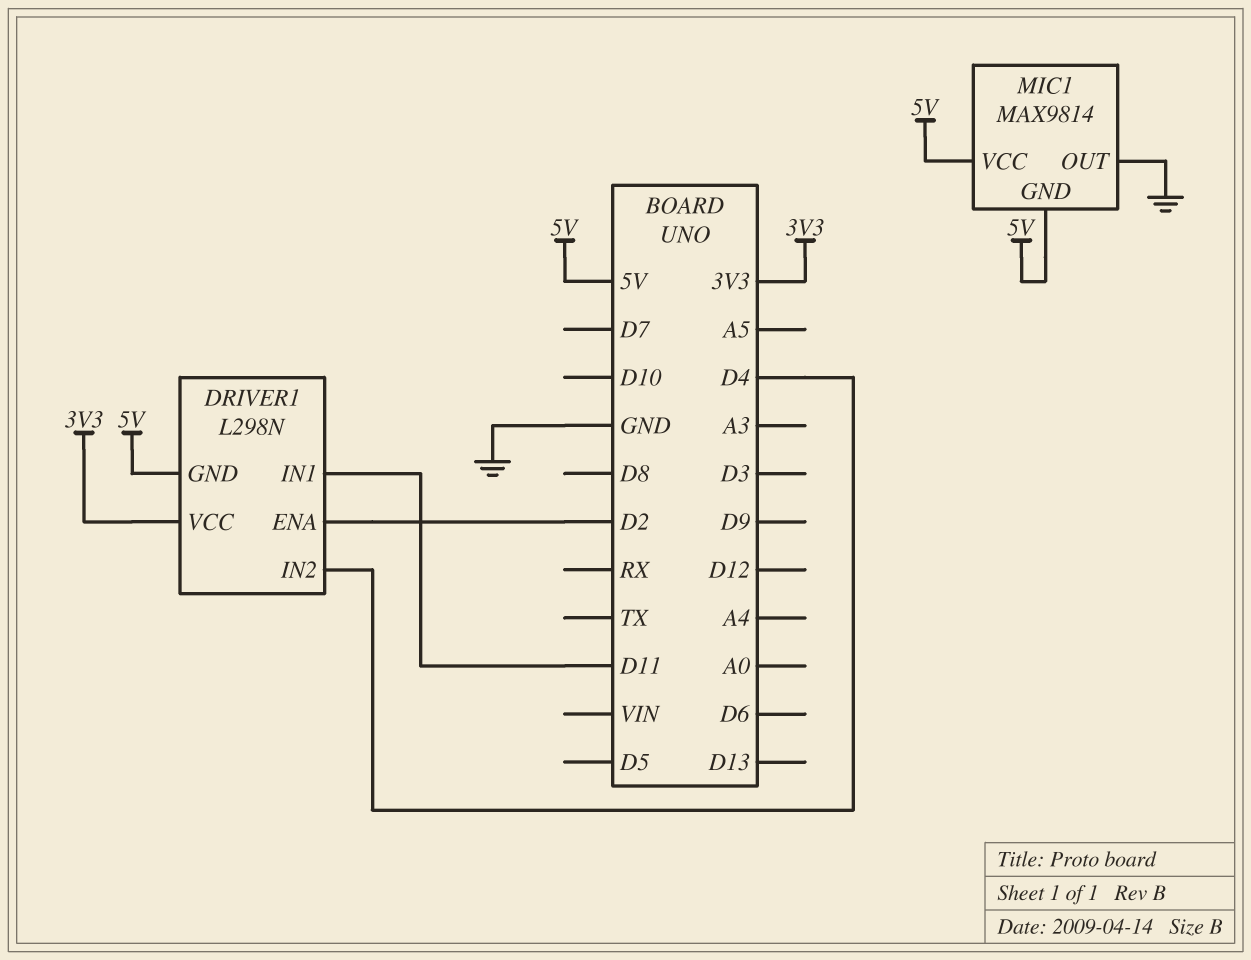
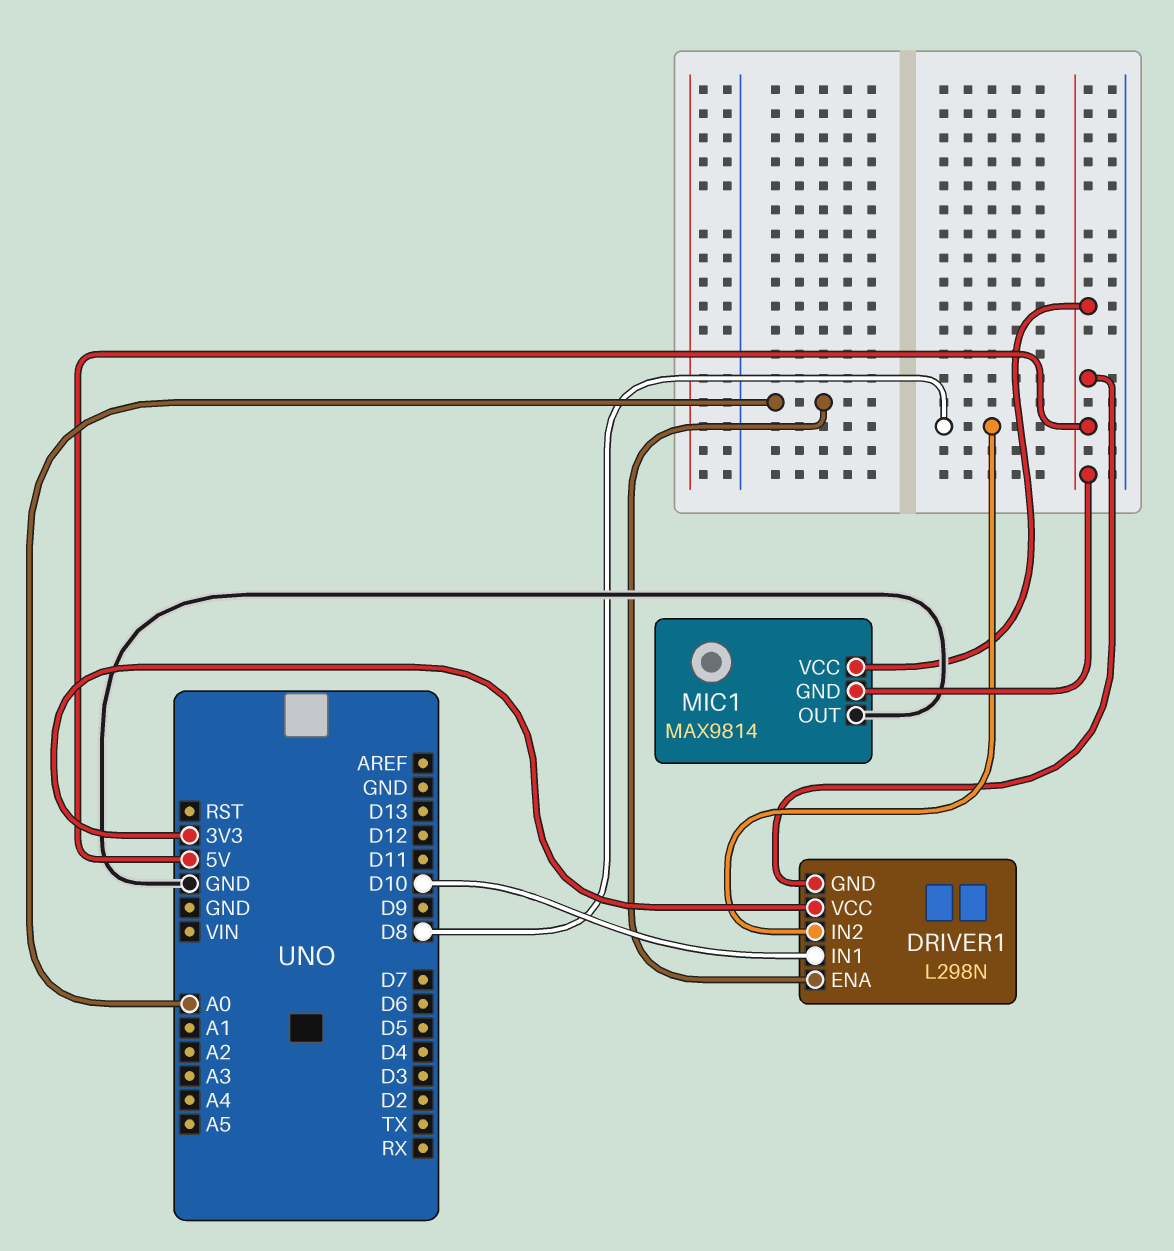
DRIVER1 pin ENA: D2 -> A0
DRIVER1 pin IN1: D11 -> D10
DRIVER1 pin IN2: D4 -> D8

